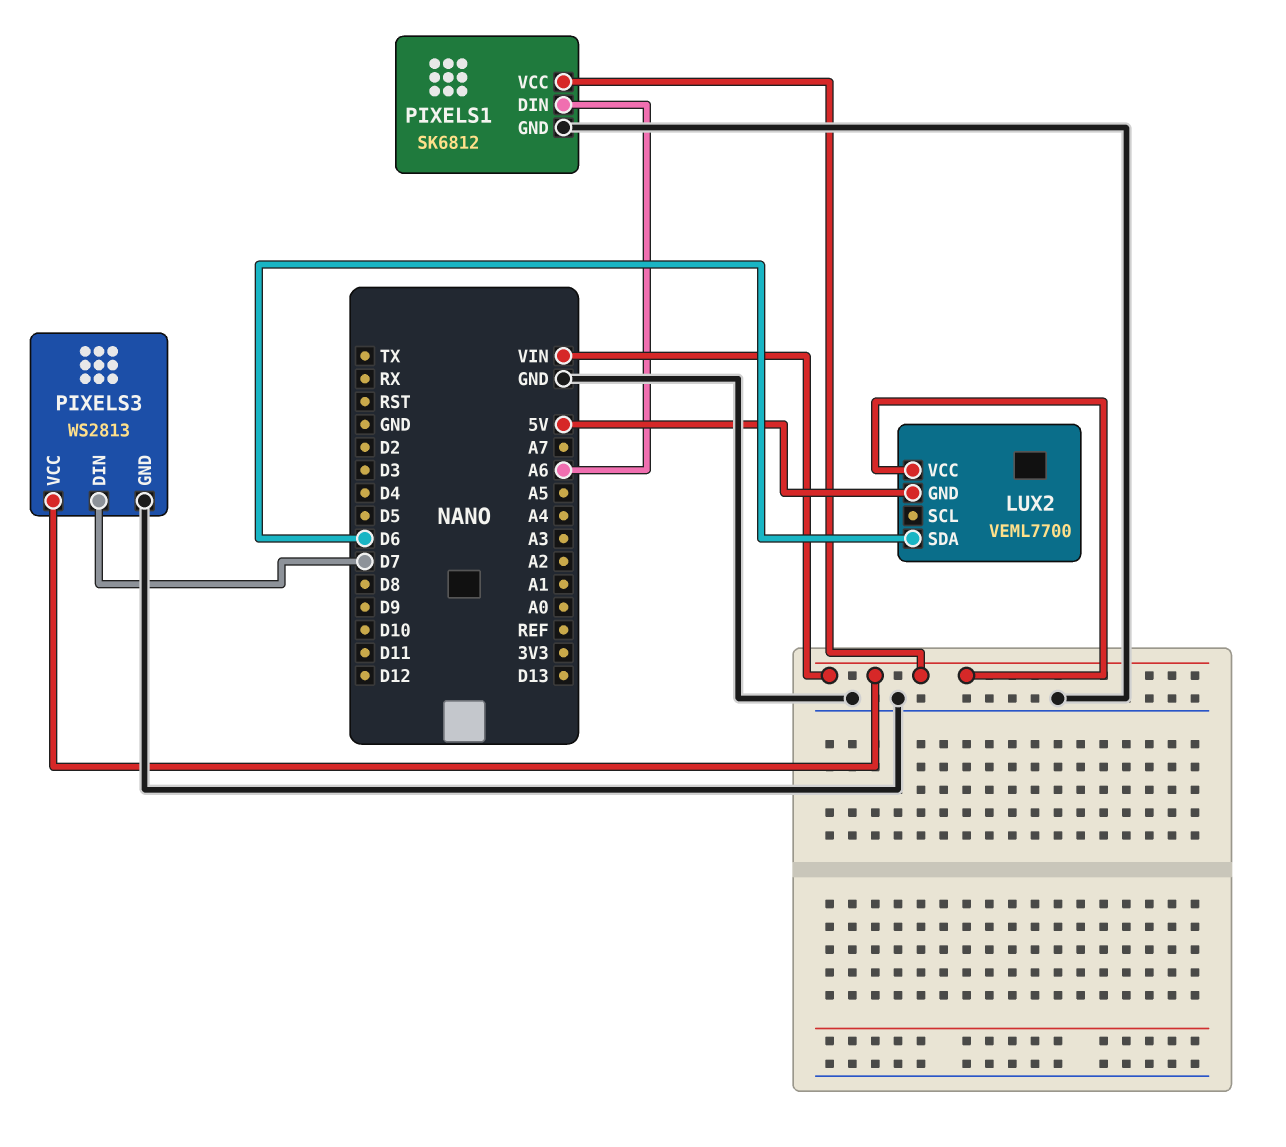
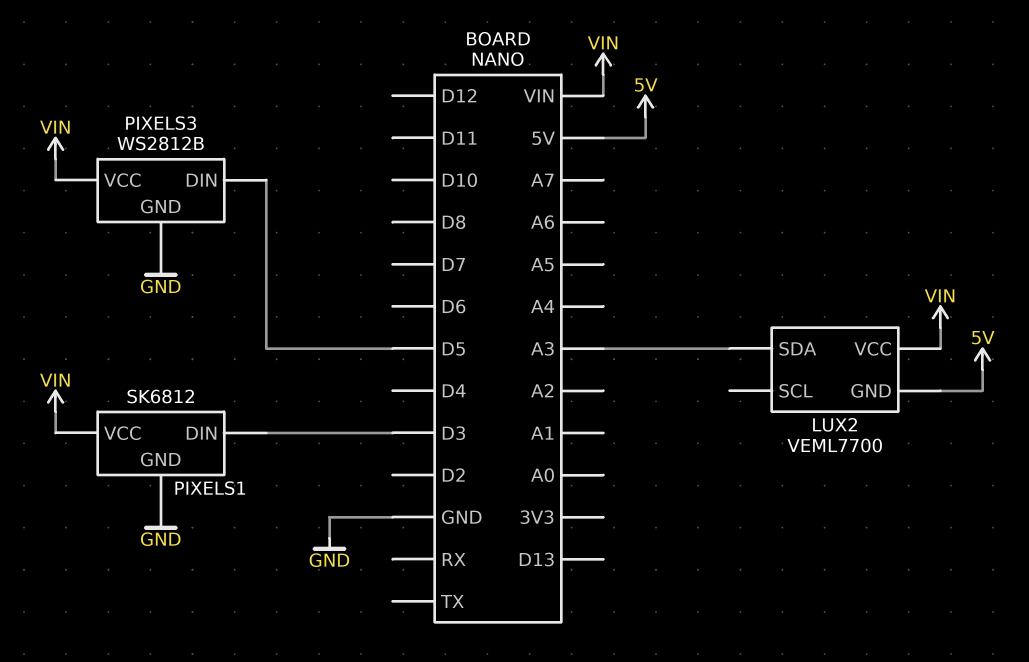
LUX2 pin SDA: D6 -> A3
PIXELS1 pin DIN: A6 -> D3
PIXELS3: WS2813 -> WS2812B
PIXELS3 pin DIN: D7 -> D5

